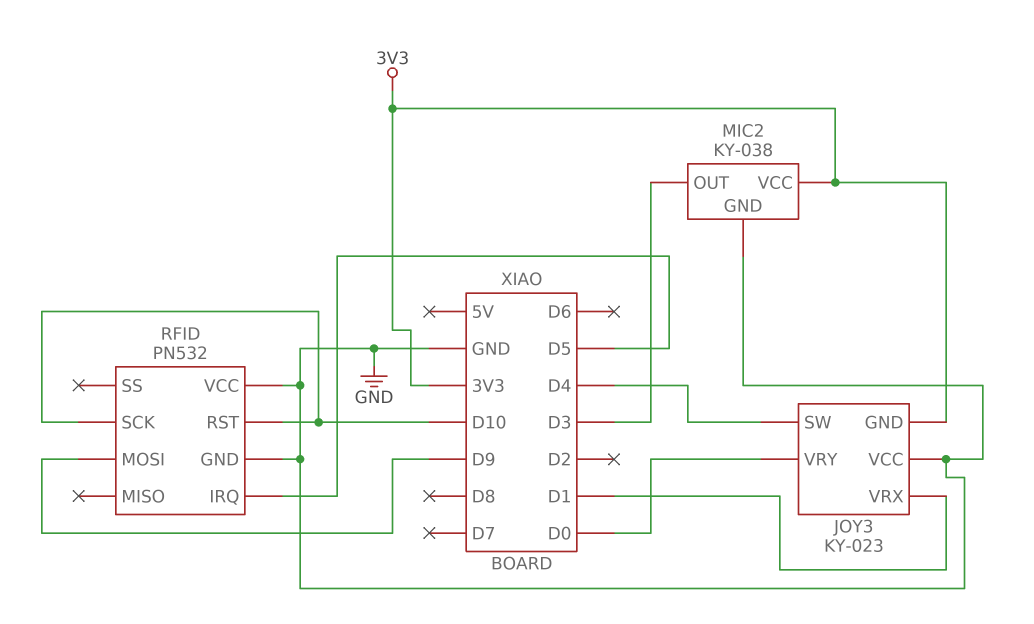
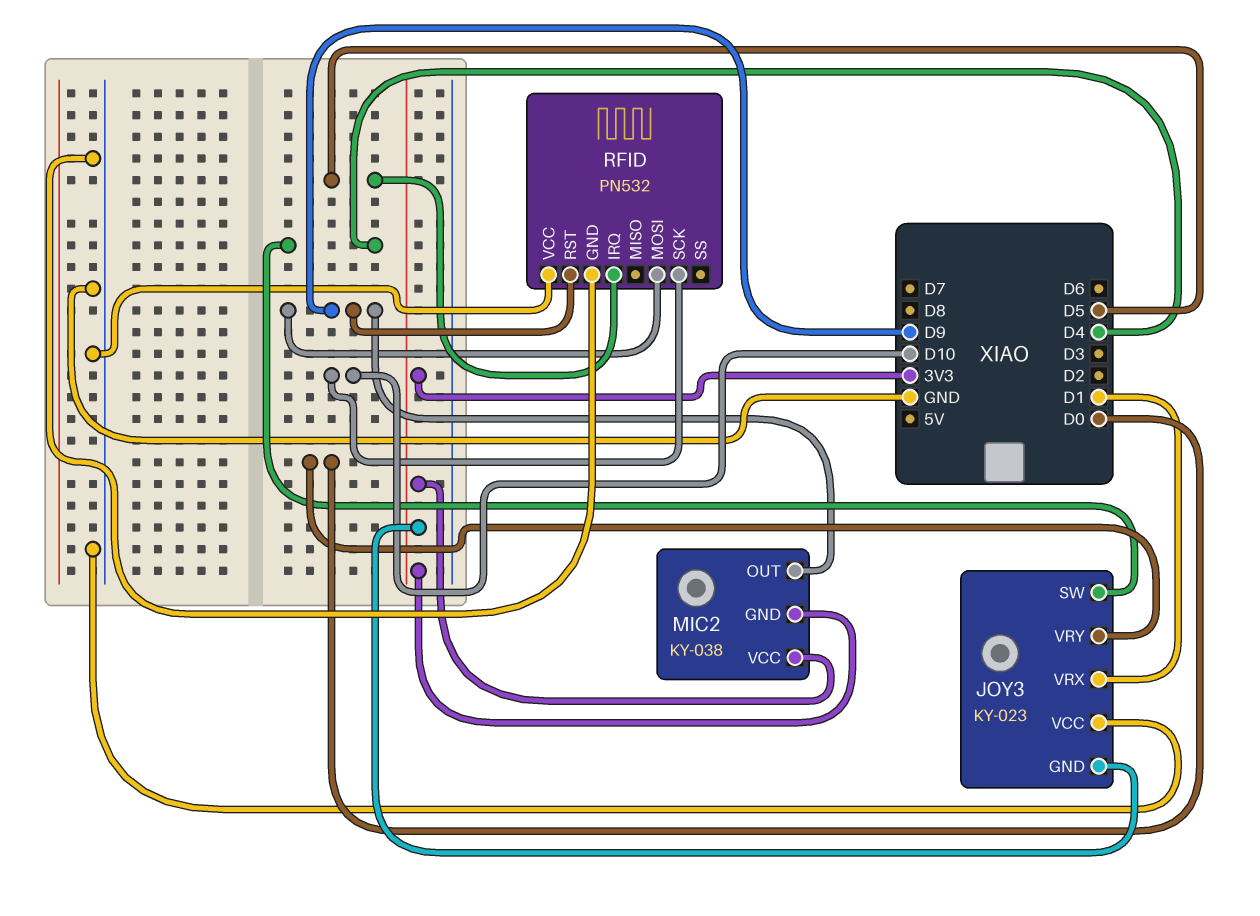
MIC2 pin GND: GND -> 3V3
MIC2 pin OUT: D3 -> D9
RFID pin RST: D10 -> D9

